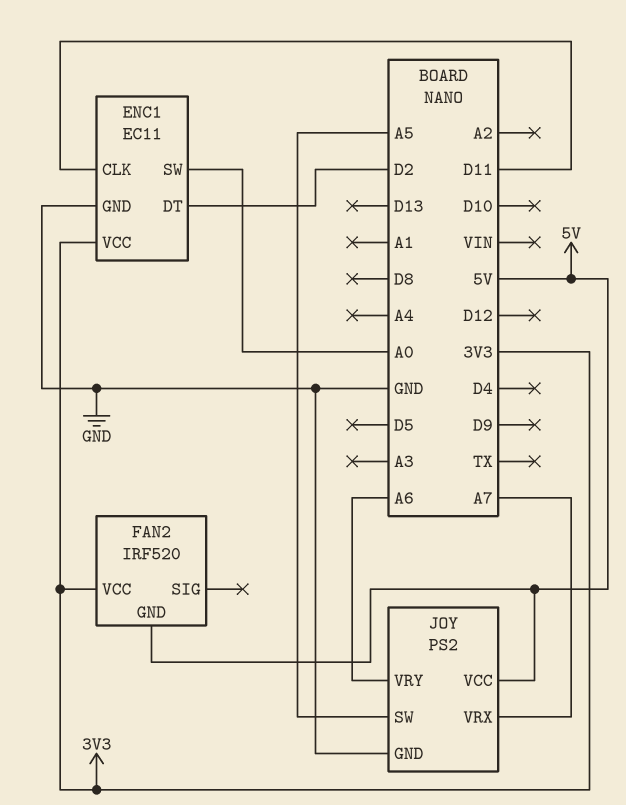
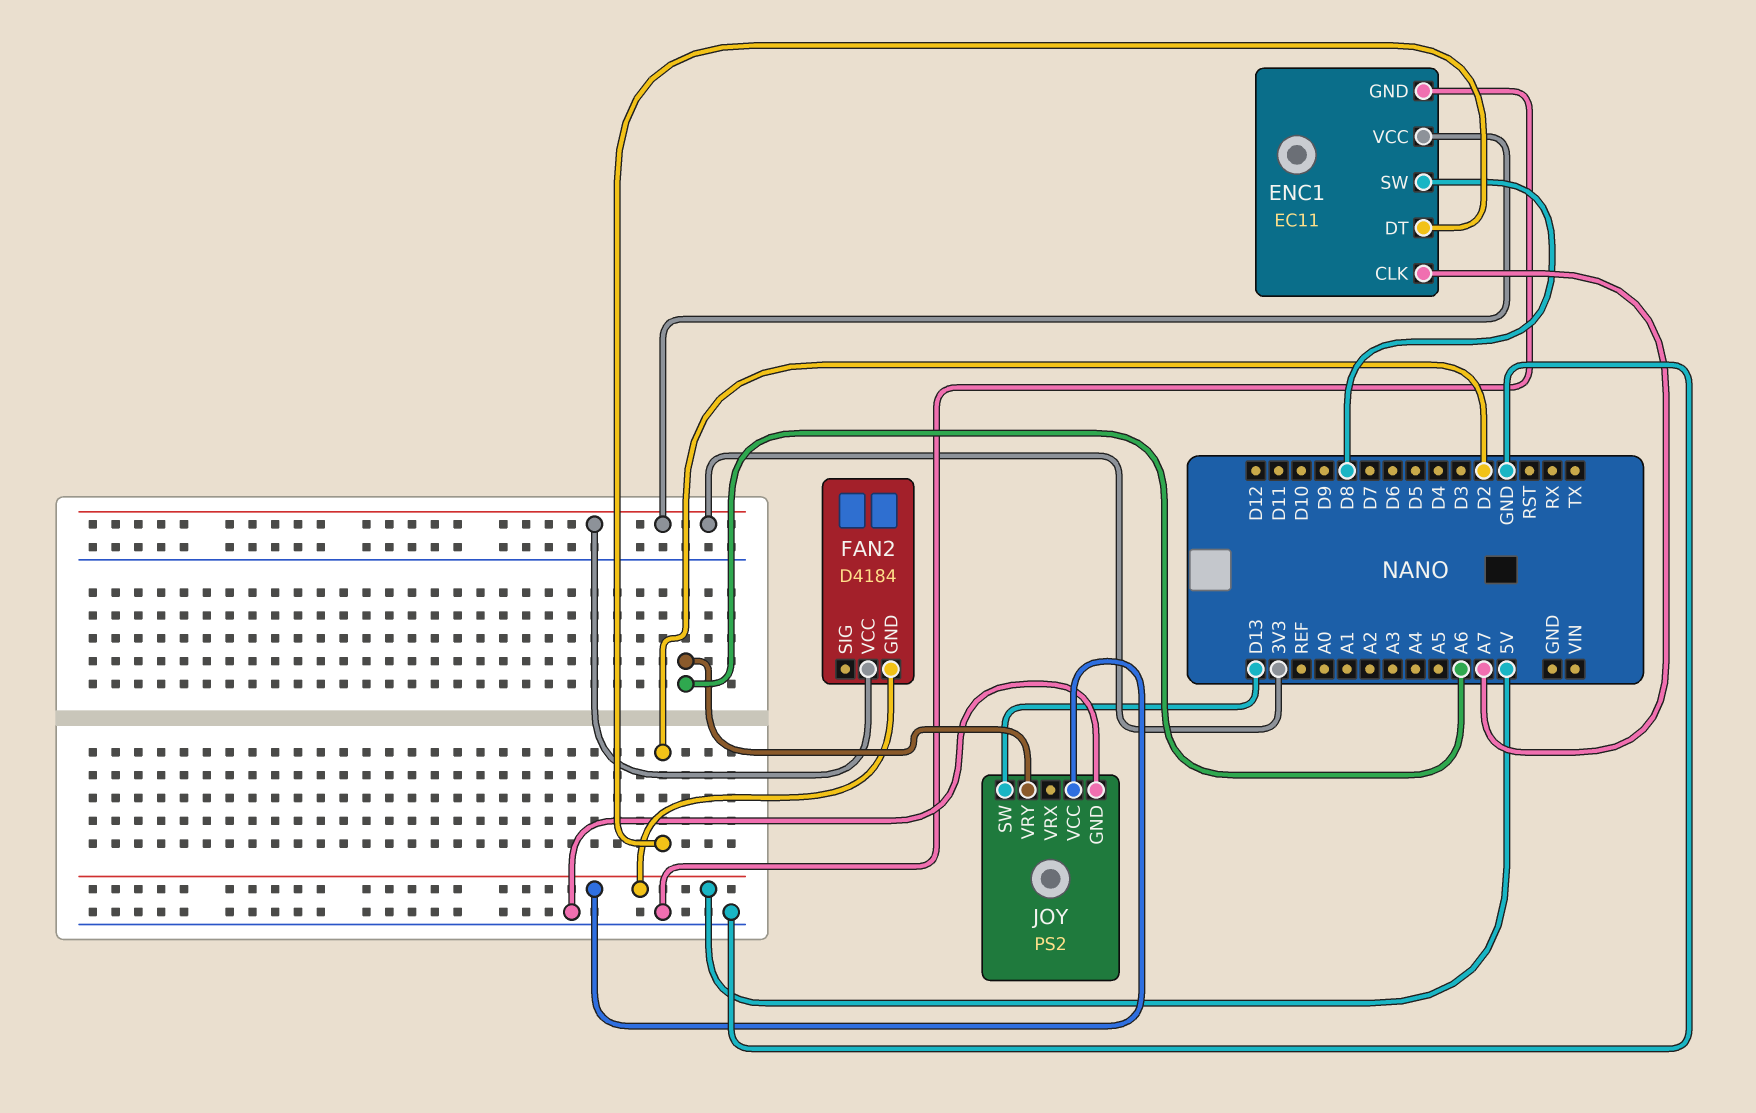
ENC1 pin CLK: D11 -> A7
ENC1 pin SW: A0 -> D8
FAN2: IRF520 -> D4184
JOY pin SW: A5 -> D13
JOY pin VRX: A7 -> none

